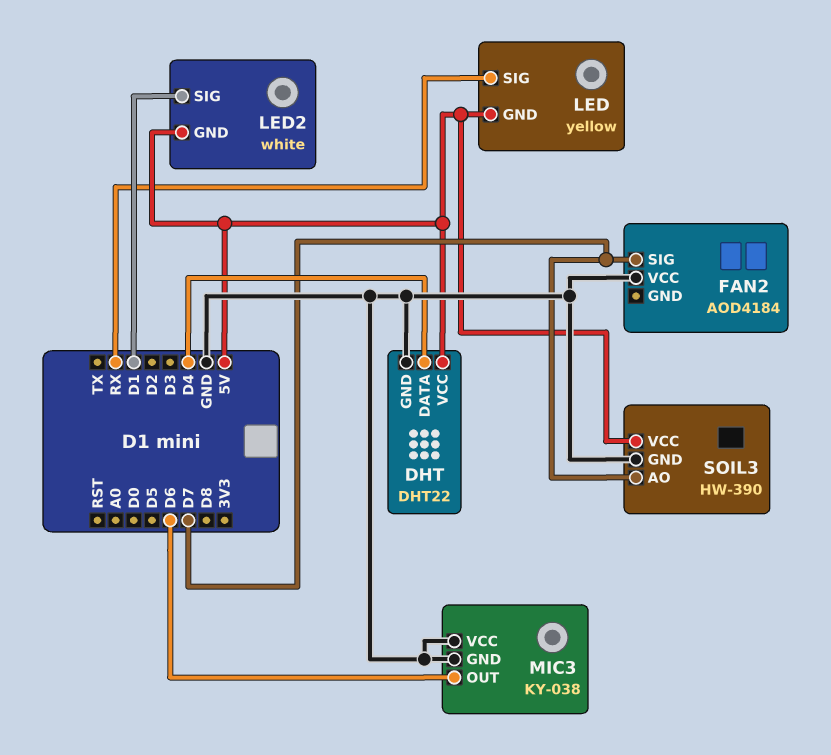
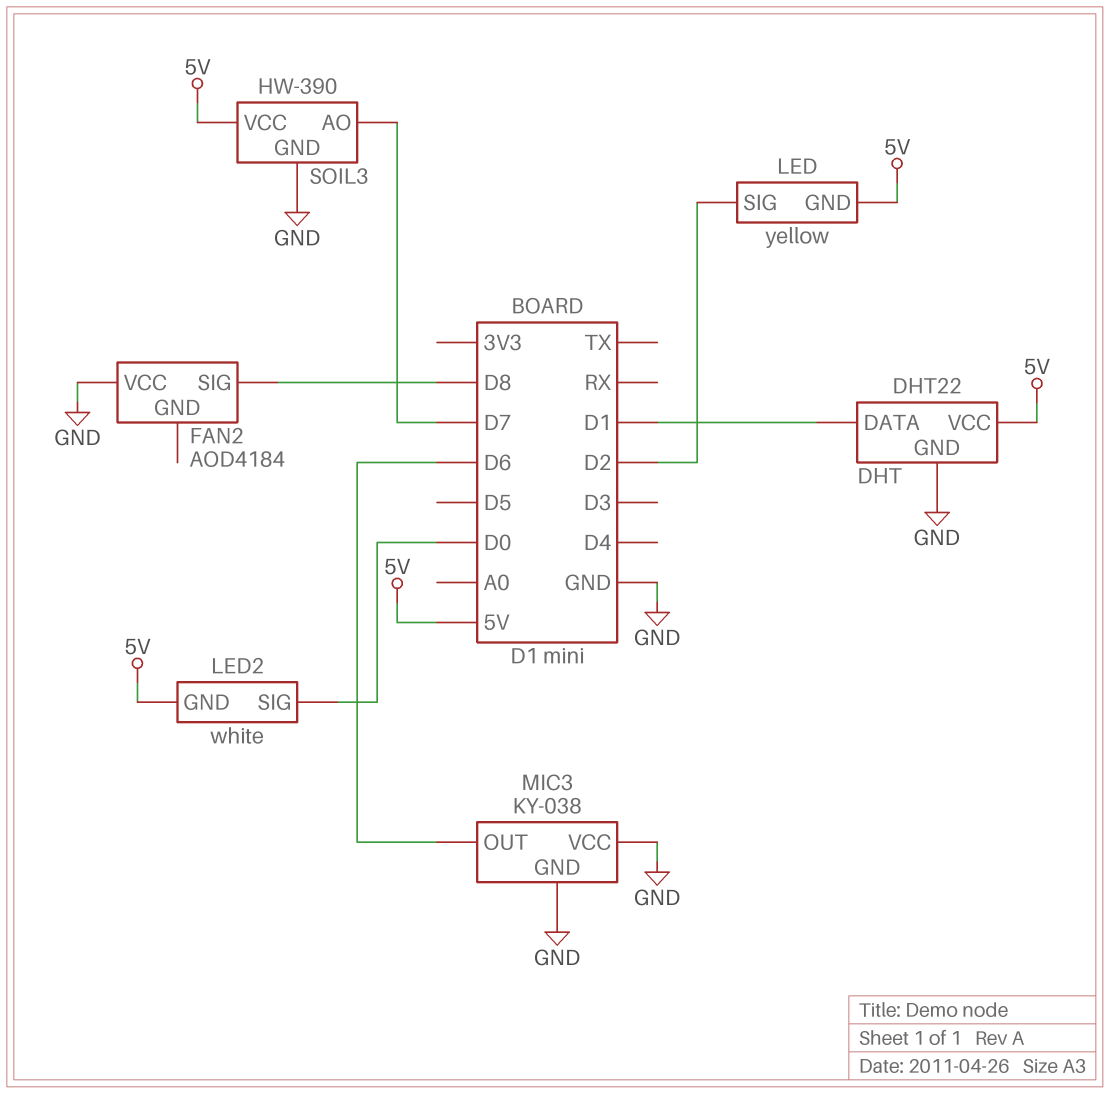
DHT pin DATA: D4 -> D1
FAN2 pin SIG: D7 -> D8
LED pin SIG: RX -> D2
LED2 pin SIG: D1 -> D0

